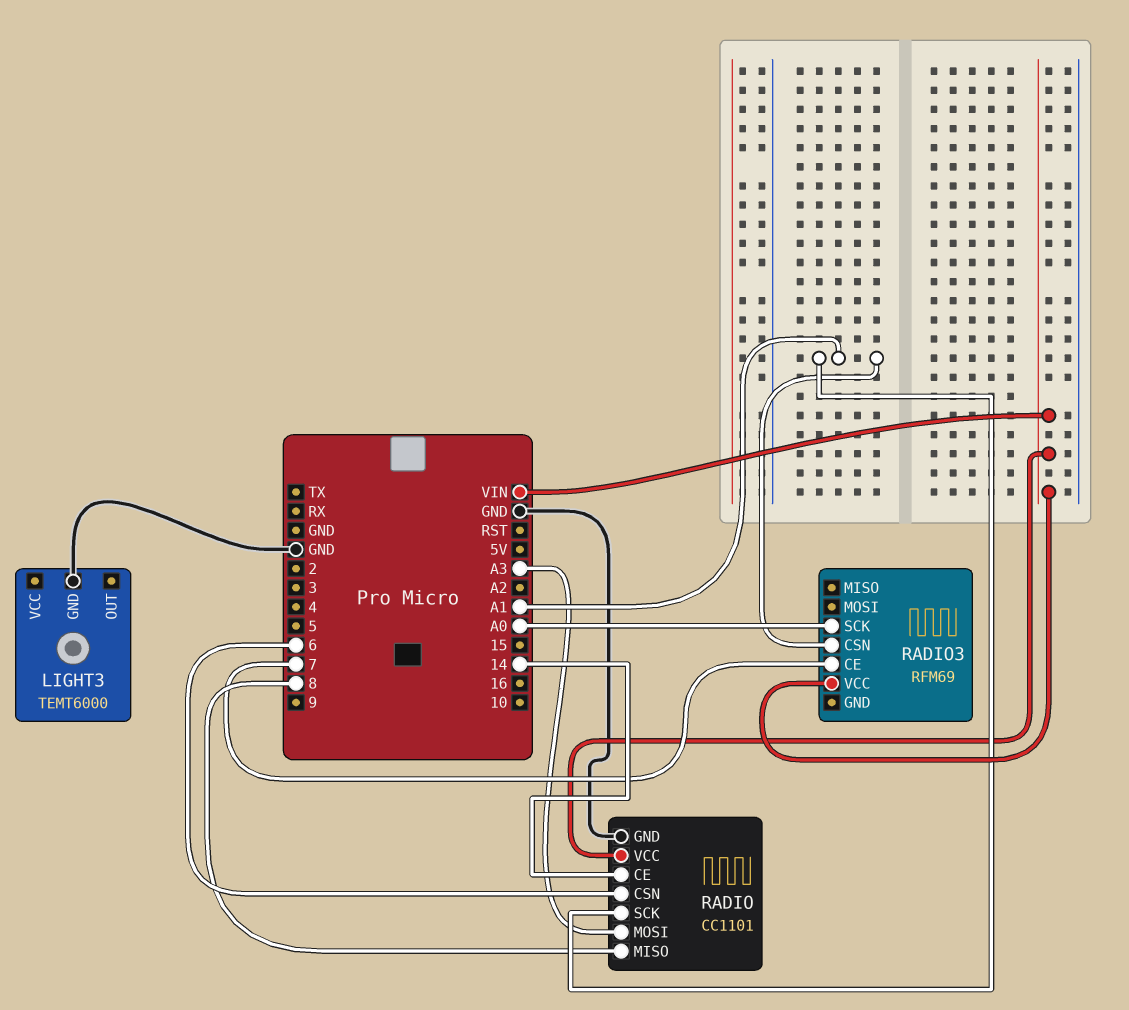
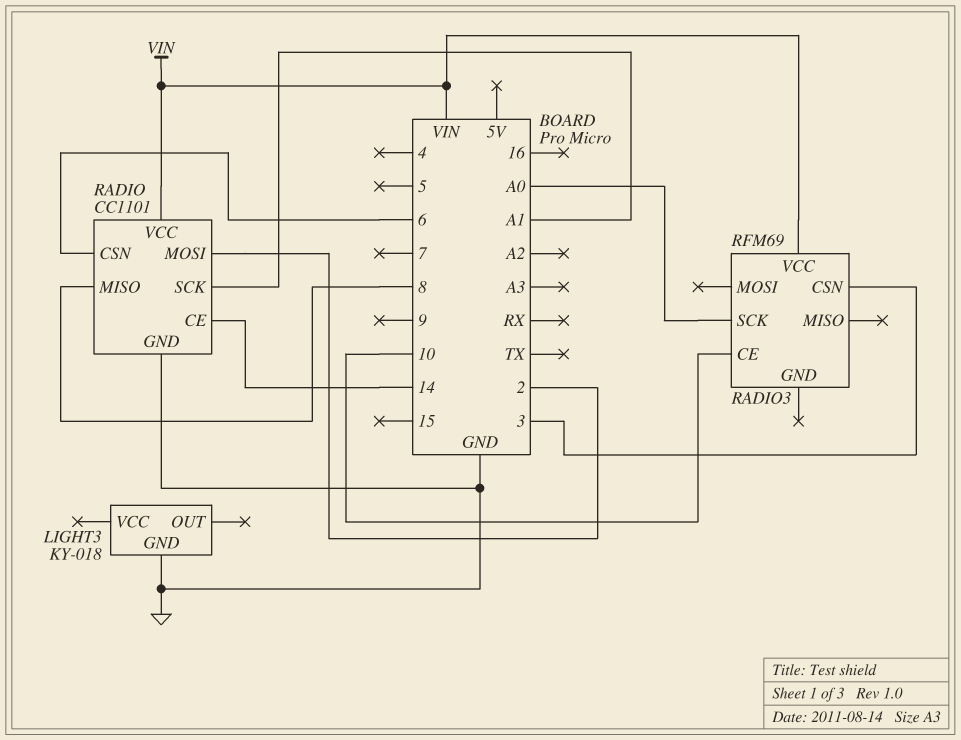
LIGHT3: TEMT6000 -> KY-018
RADIO pin MOSI: A3 -> 2
RADIO3 pin CE: 7 -> 10
RADIO3 pin CSN: A1 -> 3

